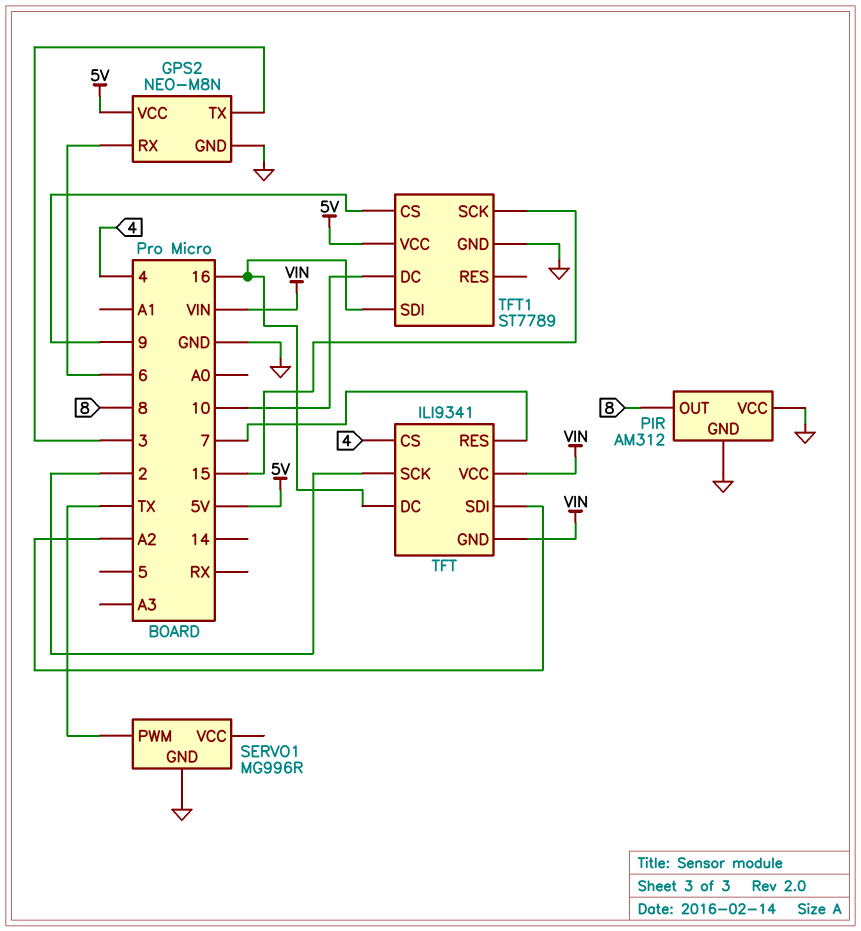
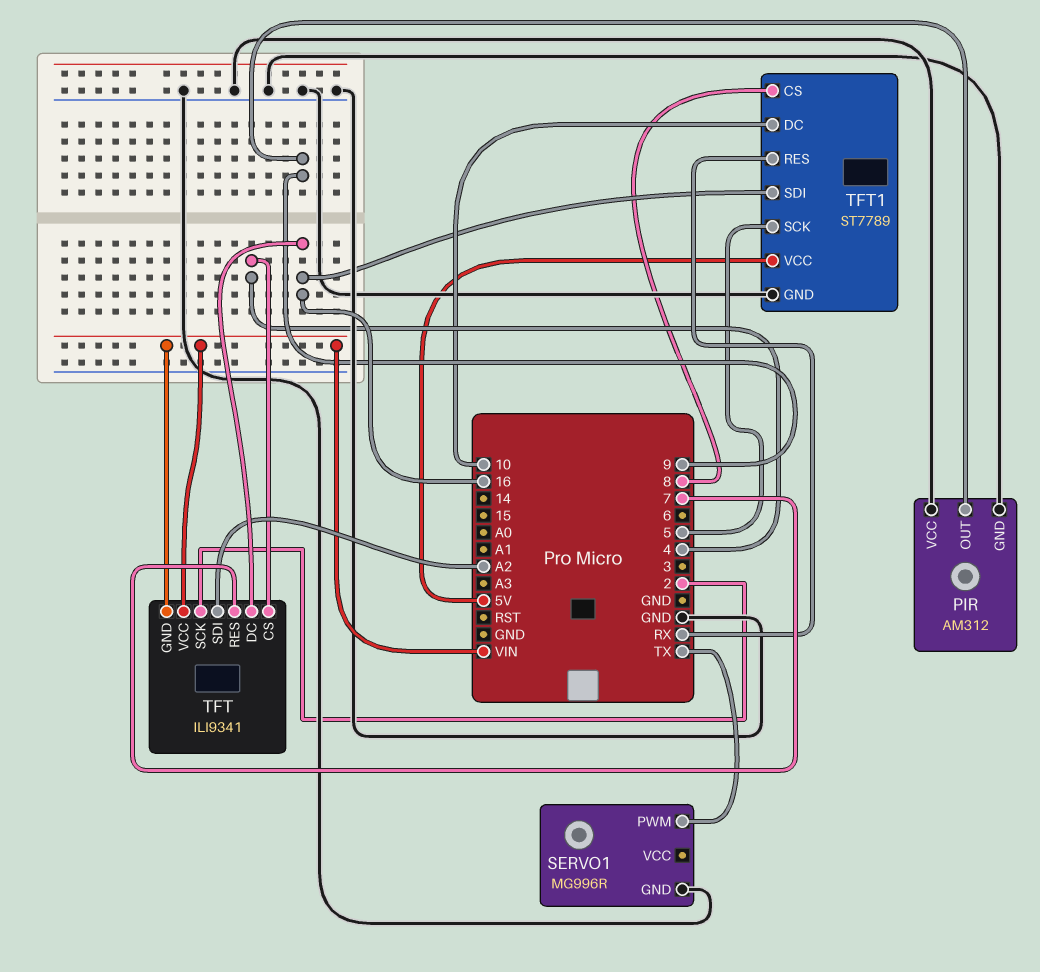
GPS2: NEO-M8N -> none
GPS2 pin GND: GND -> none
GPS2 pin RX: 6 -> none
GPS2 pin TX: 3 -> none
GPS2 pin VCC: 5V -> none
PIR pin OUT: 8 -> 9
TFT1 pin CS: 9 -> 8
TFT1 pin RES: none -> RX
TFT1 pin SCK: 15 -> 5

